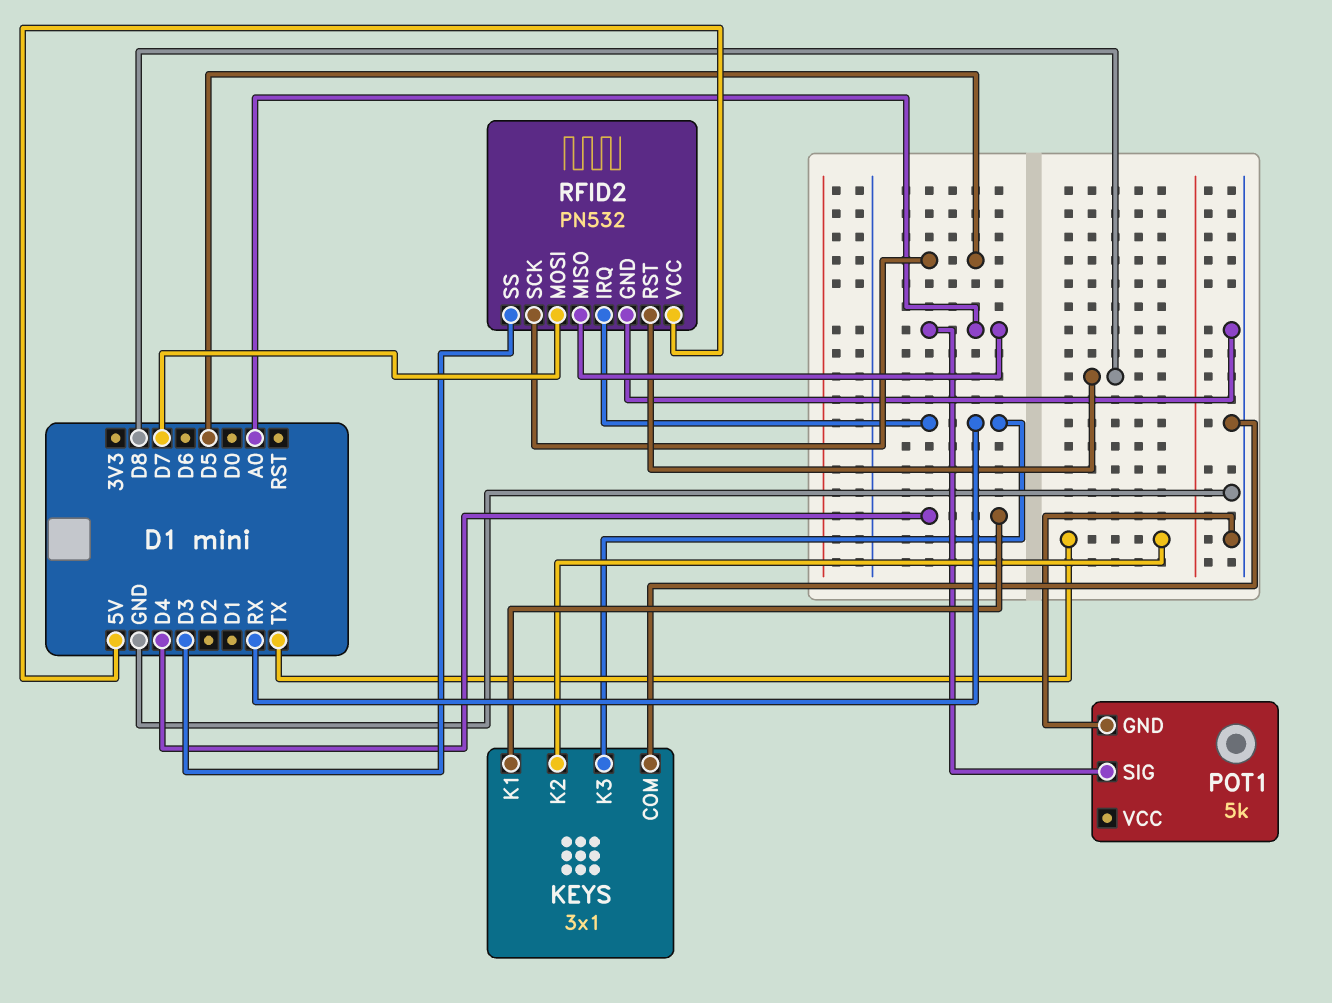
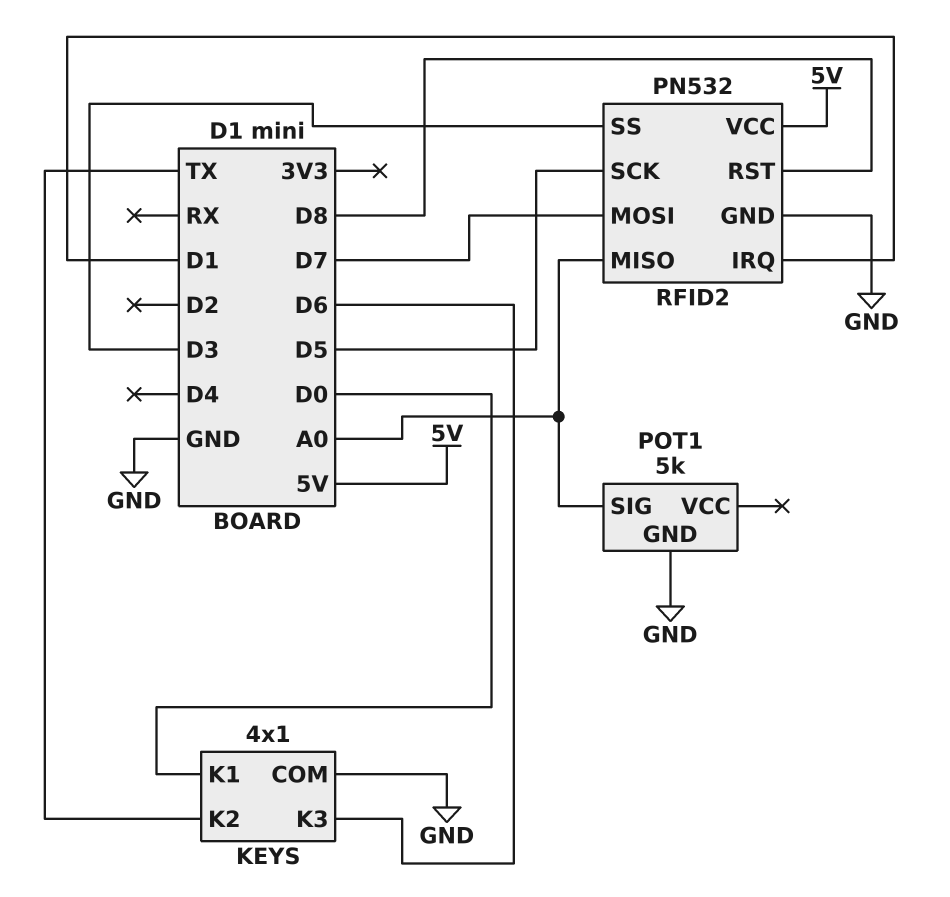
KEYS: 3x1 -> 4x1
KEYS pin K1: D4 -> D0
KEYS pin K3: RX -> D6
RFID2 pin IRQ: RX -> D1

